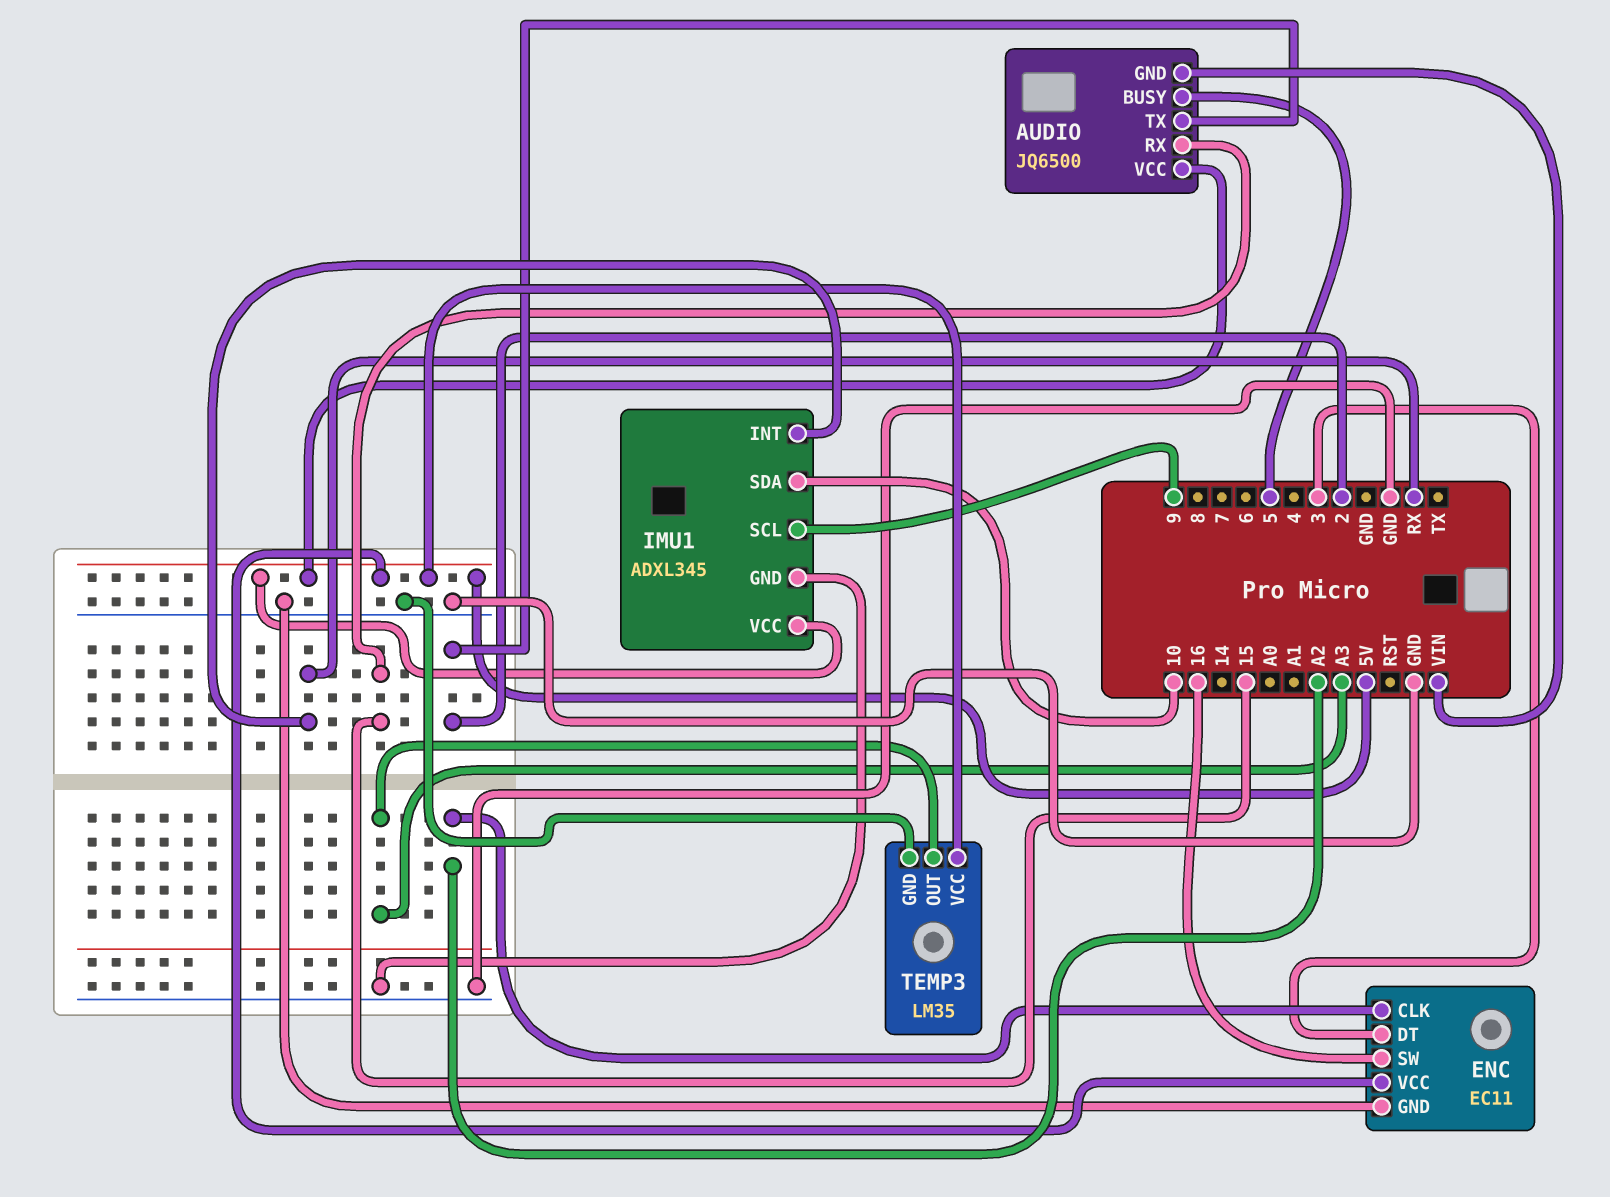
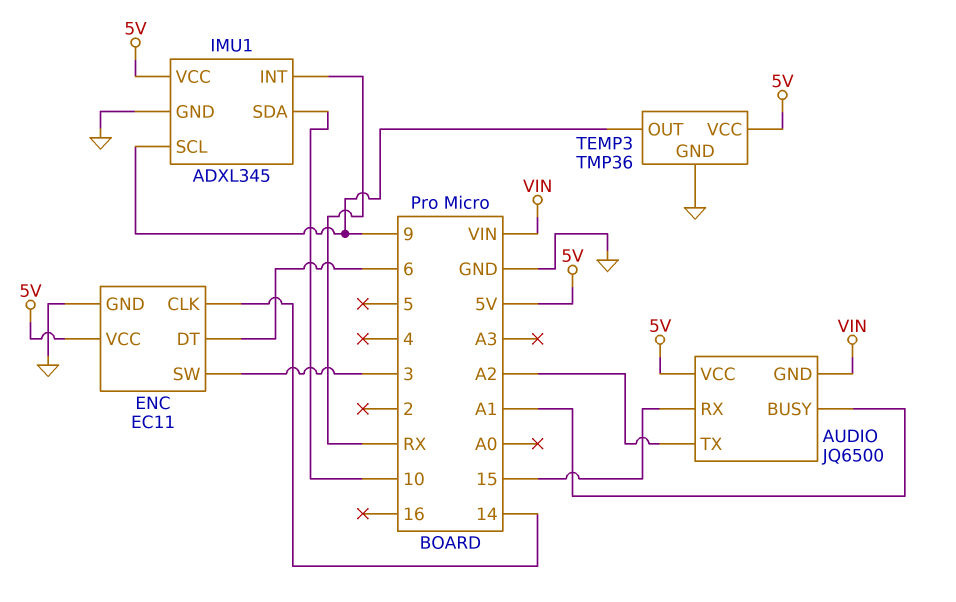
AUDIO pin BUSY: 5 -> A1
AUDIO pin TX: 2 -> A2
ENC pin CLK: A2 -> 14
ENC pin DT: 3 -> 6
ENC pin SW: 16 -> 3
TEMP3: LM35 -> TMP36
TEMP3 pin OUT: A3 -> 9

